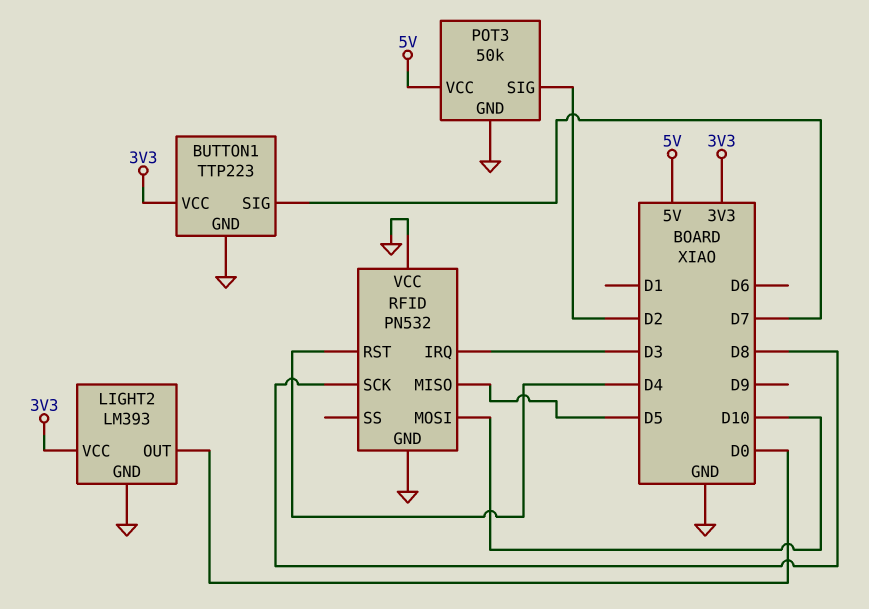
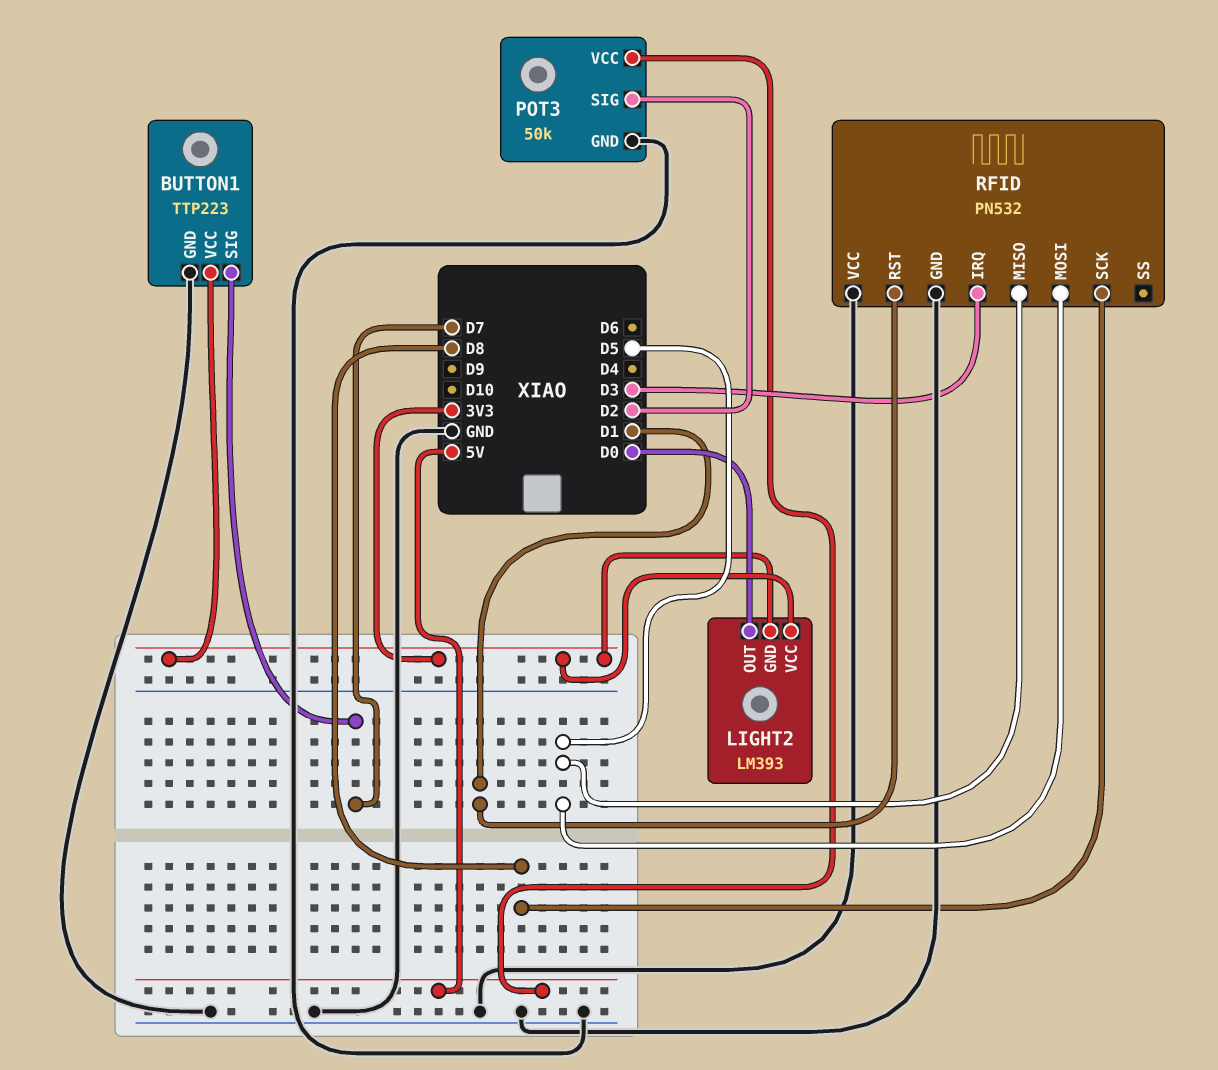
LIGHT2 pin GND: GND -> 3V3
RFID pin MOSI: D10 -> D5
RFID pin RST: D4 -> D1

